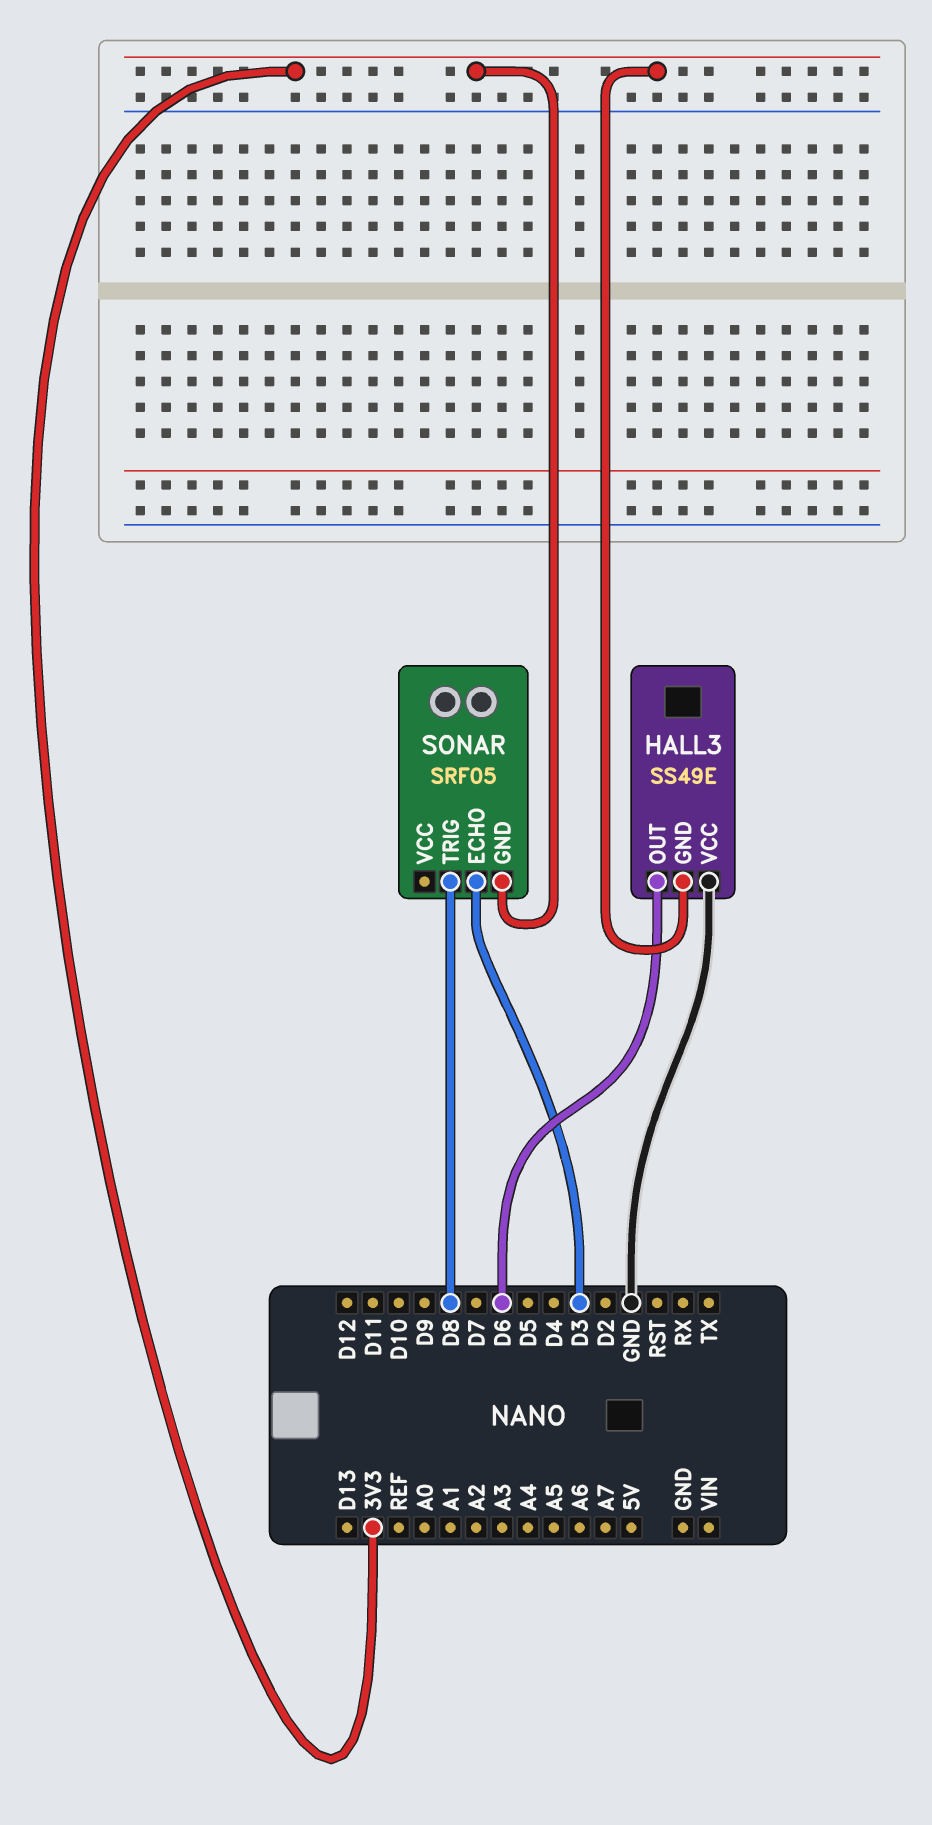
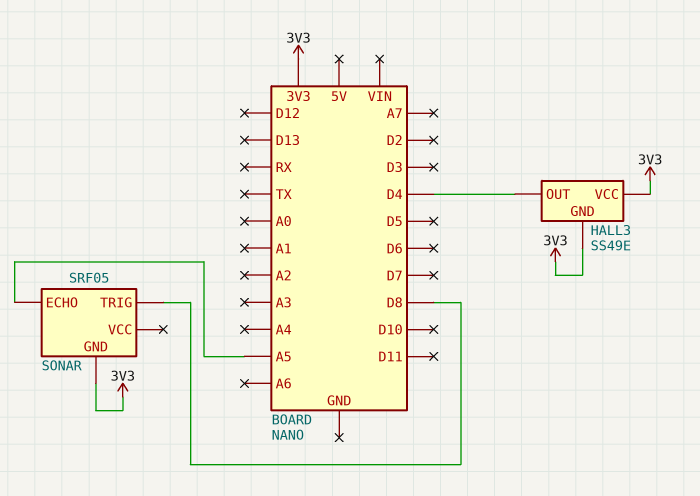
HALL3 pin OUT: D6 -> D4
HALL3 pin VCC: GND -> 3V3
SONAR pin ECHO: D3 -> A5

